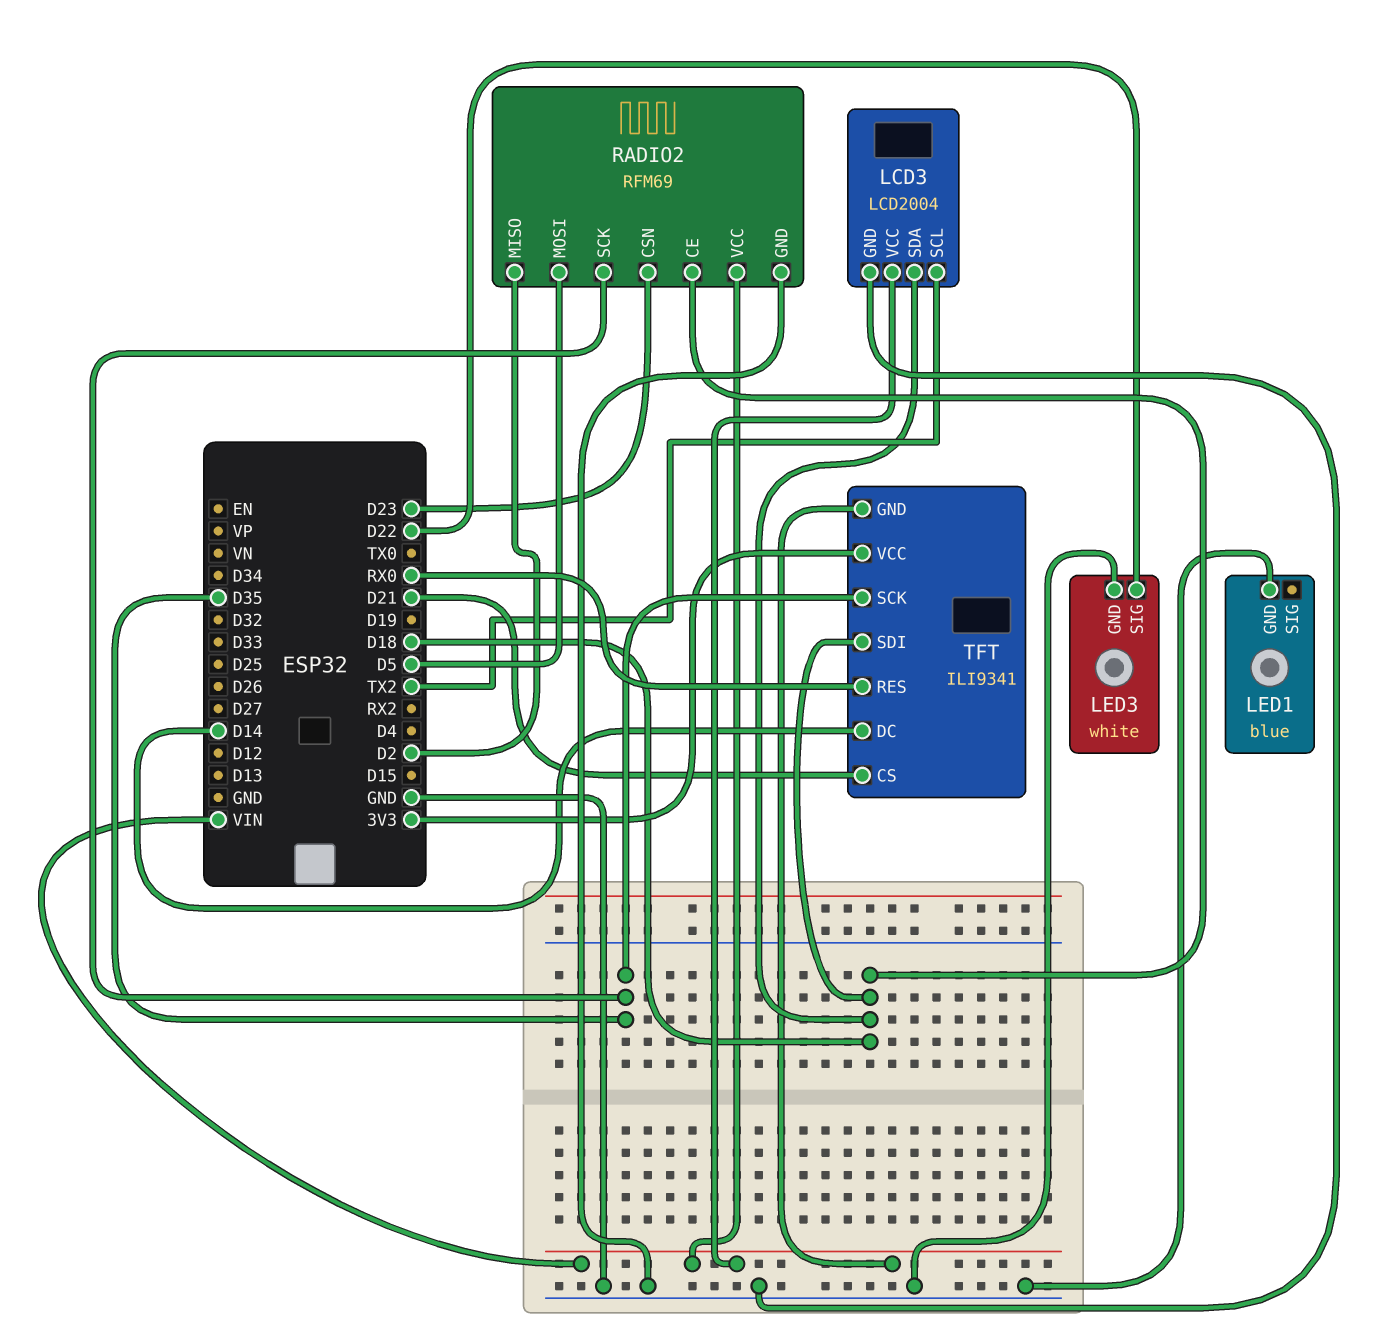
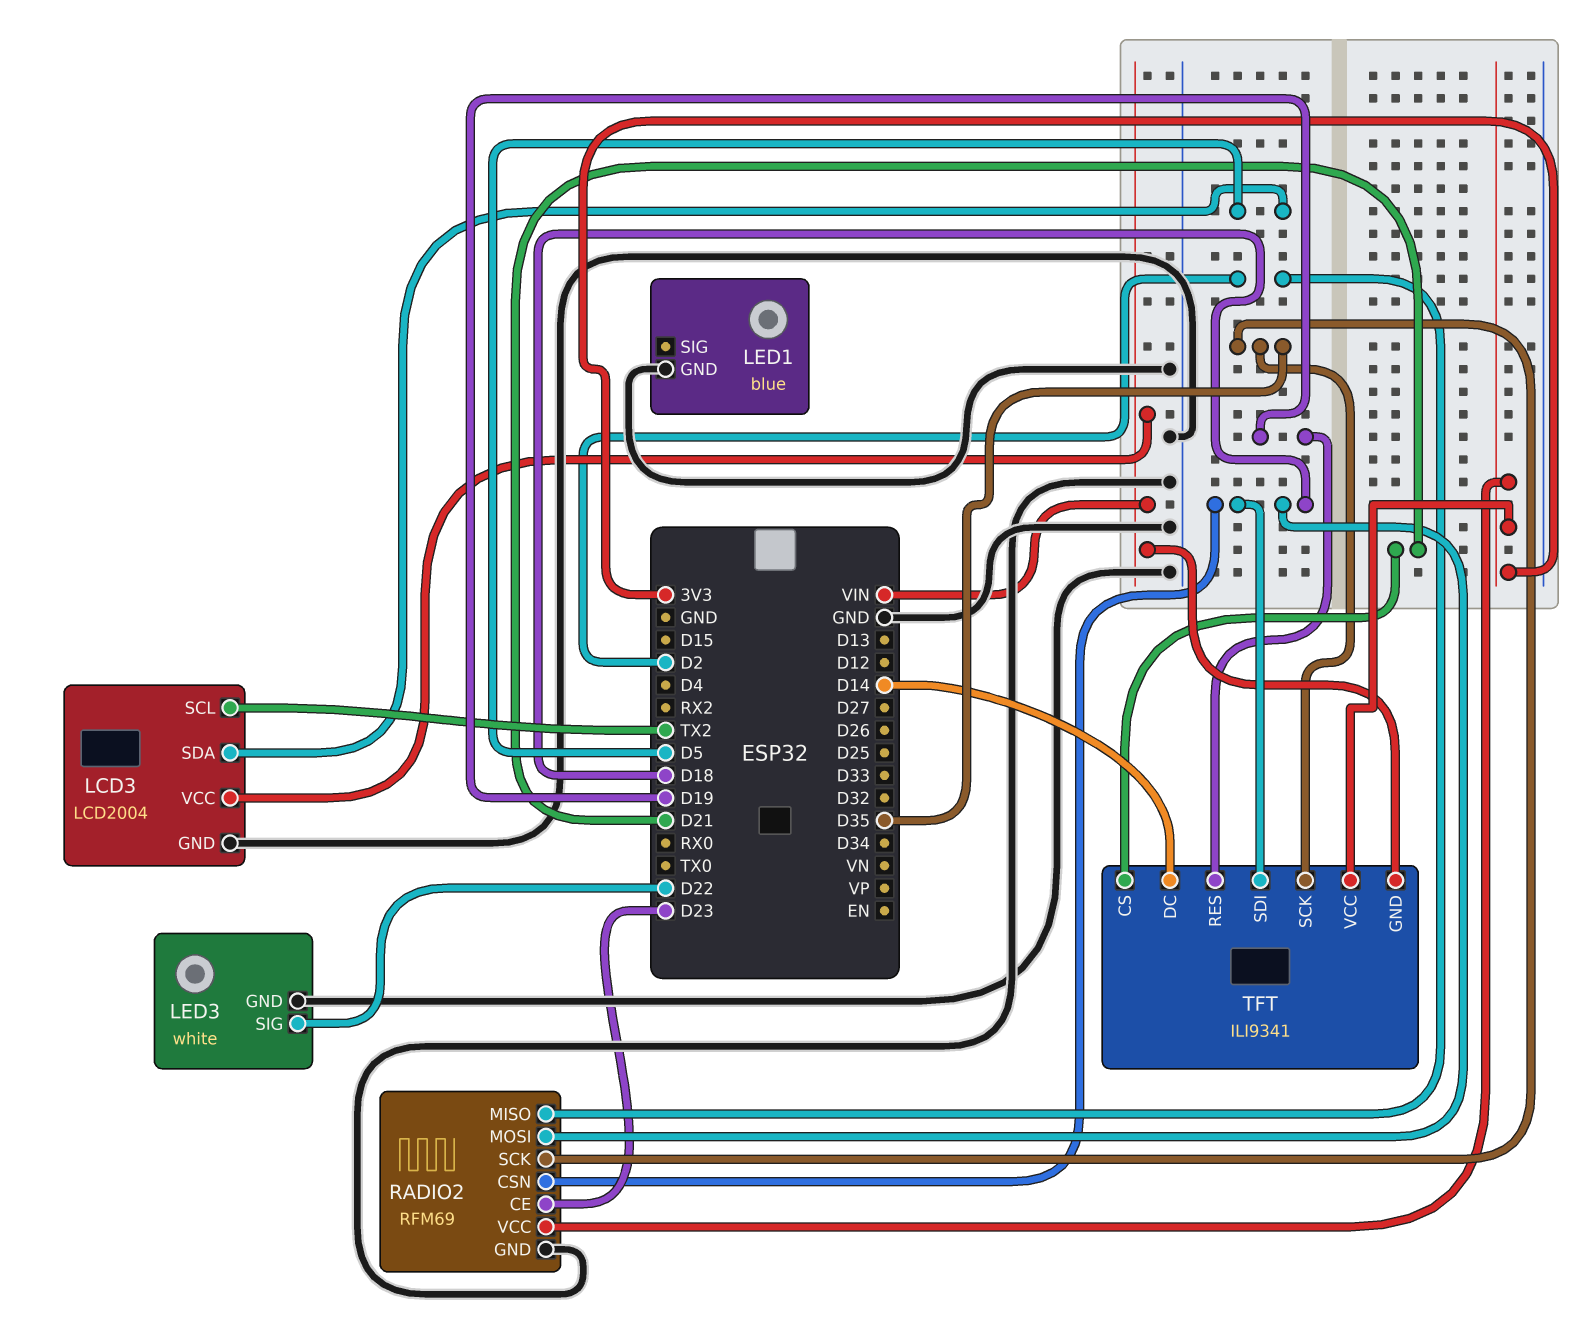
LCD3 pin SDA: D18 -> D5
RADIO2 pin CE: D18 -> D23
RADIO2 pin CSN: D23 -> D18
RADIO2 pin MOSI: D5 -> D18
RADIO2 pin VCC: VIN -> 3V3
TFT pin RES: RX0 -> D19

